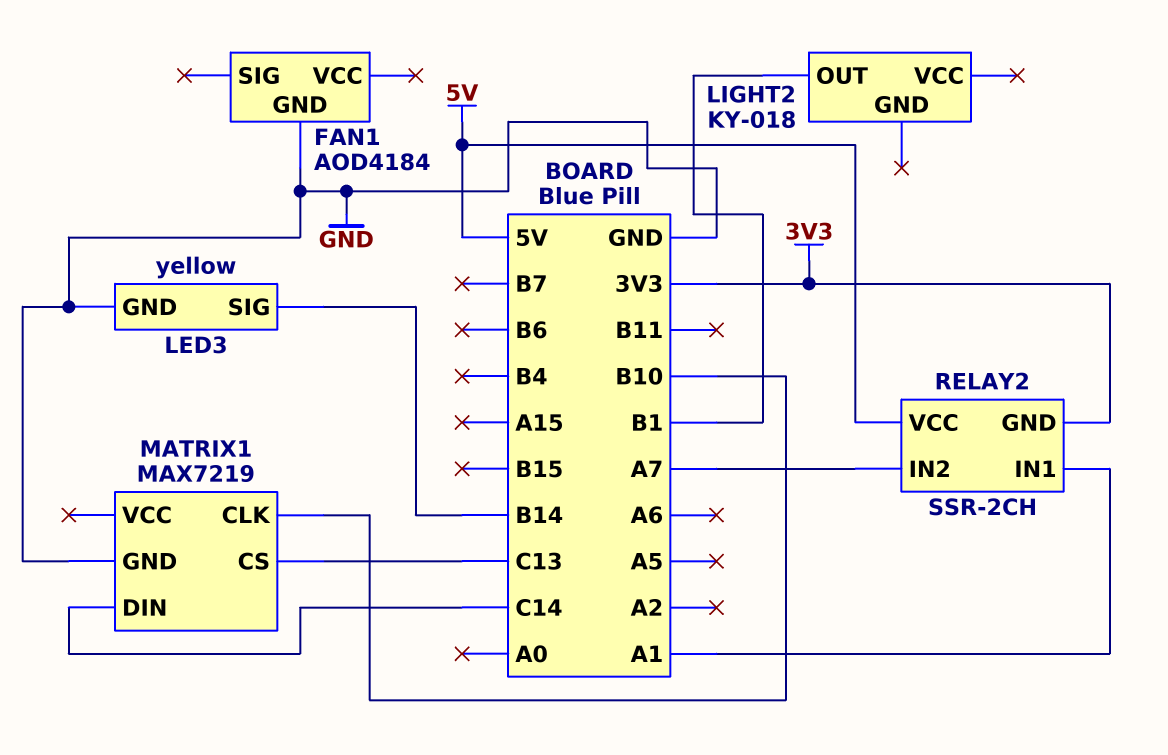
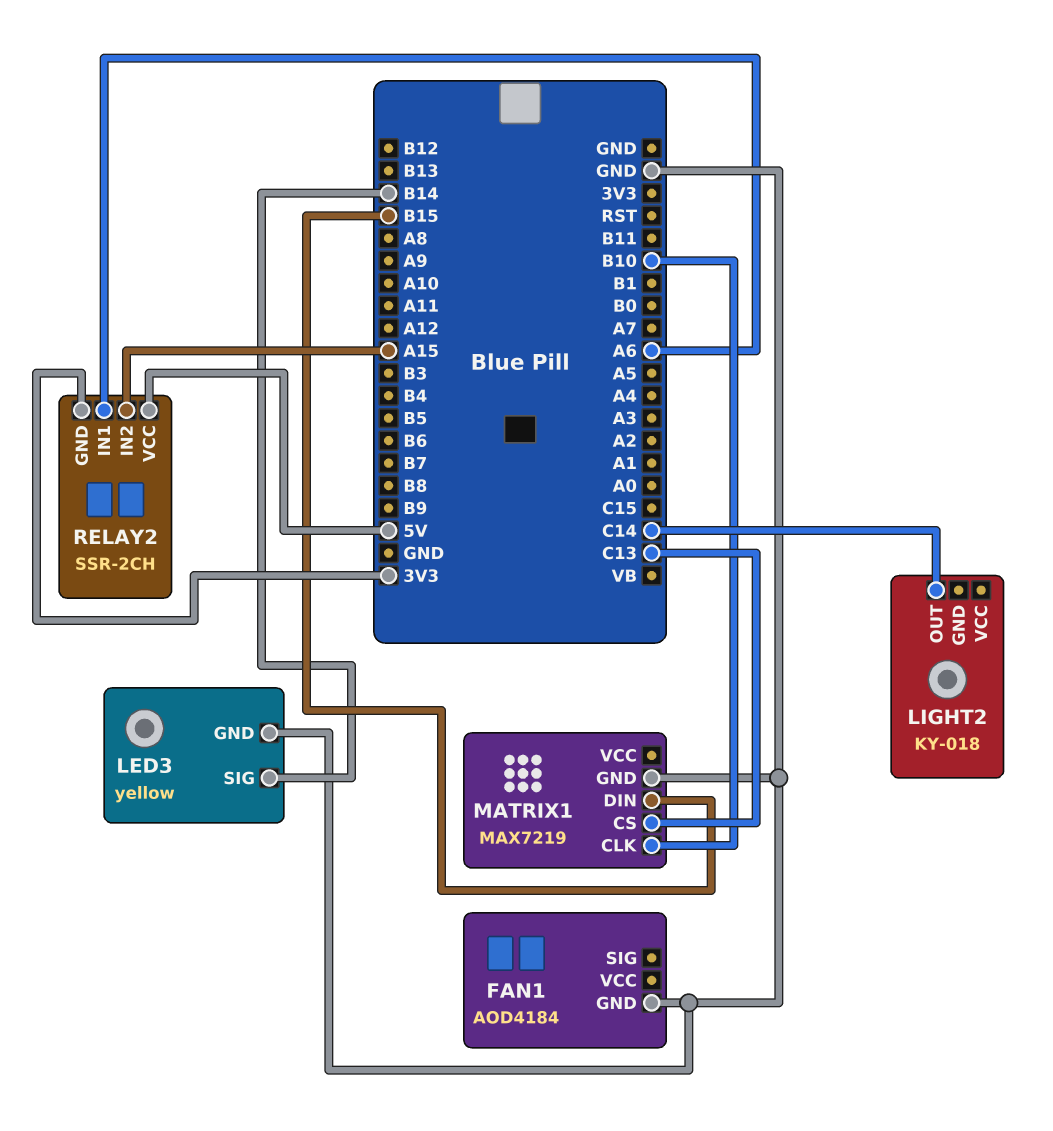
LIGHT2 pin OUT: B1 -> C14
MATRIX1 pin DIN: C14 -> B15
RELAY2 pin IN1: A1 -> A6
RELAY2 pin IN2: A7 -> A15

